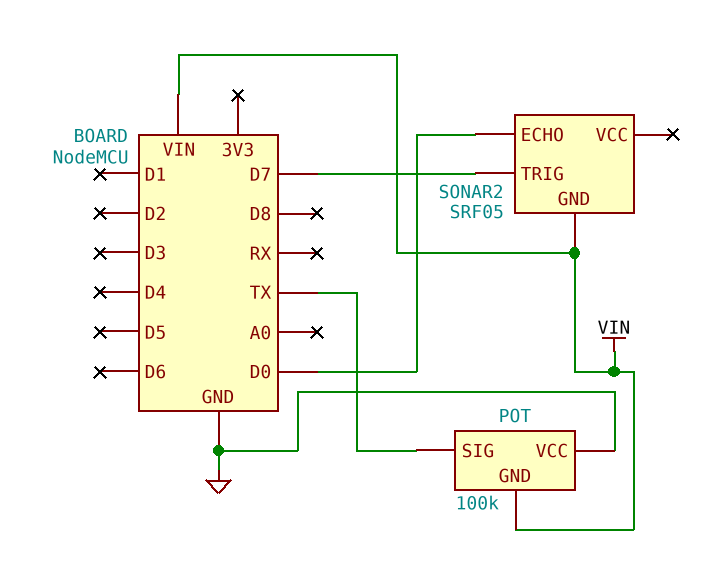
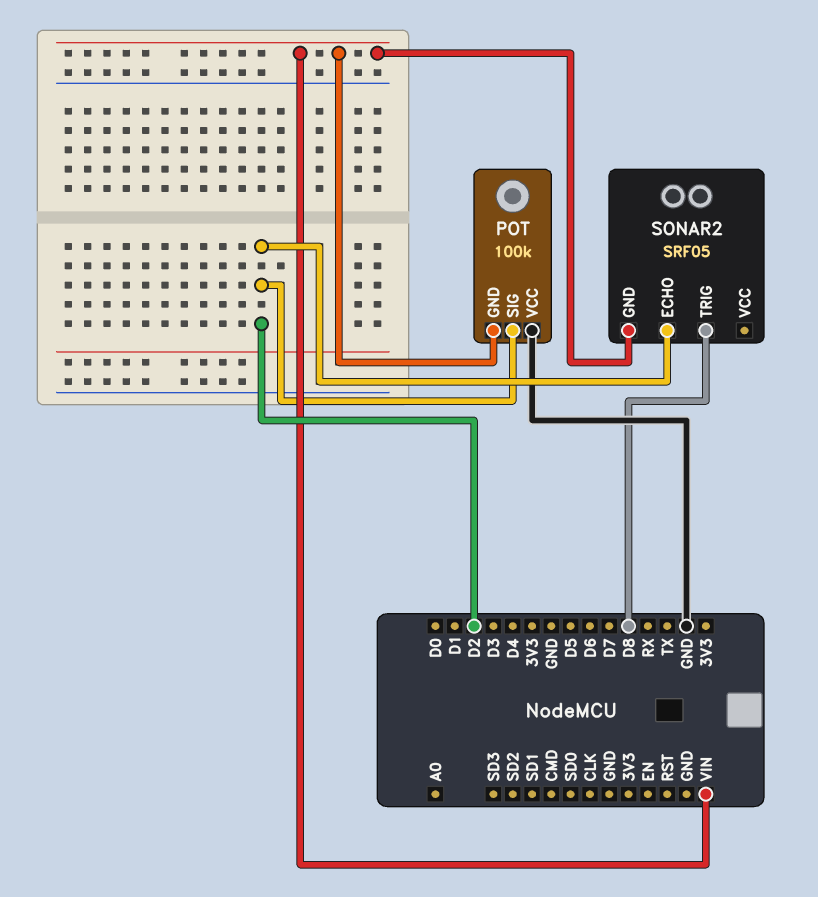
POT pin SIG: TX -> D2
SONAR2 pin ECHO: D0 -> D2
SONAR2 pin TRIG: D7 -> D8

